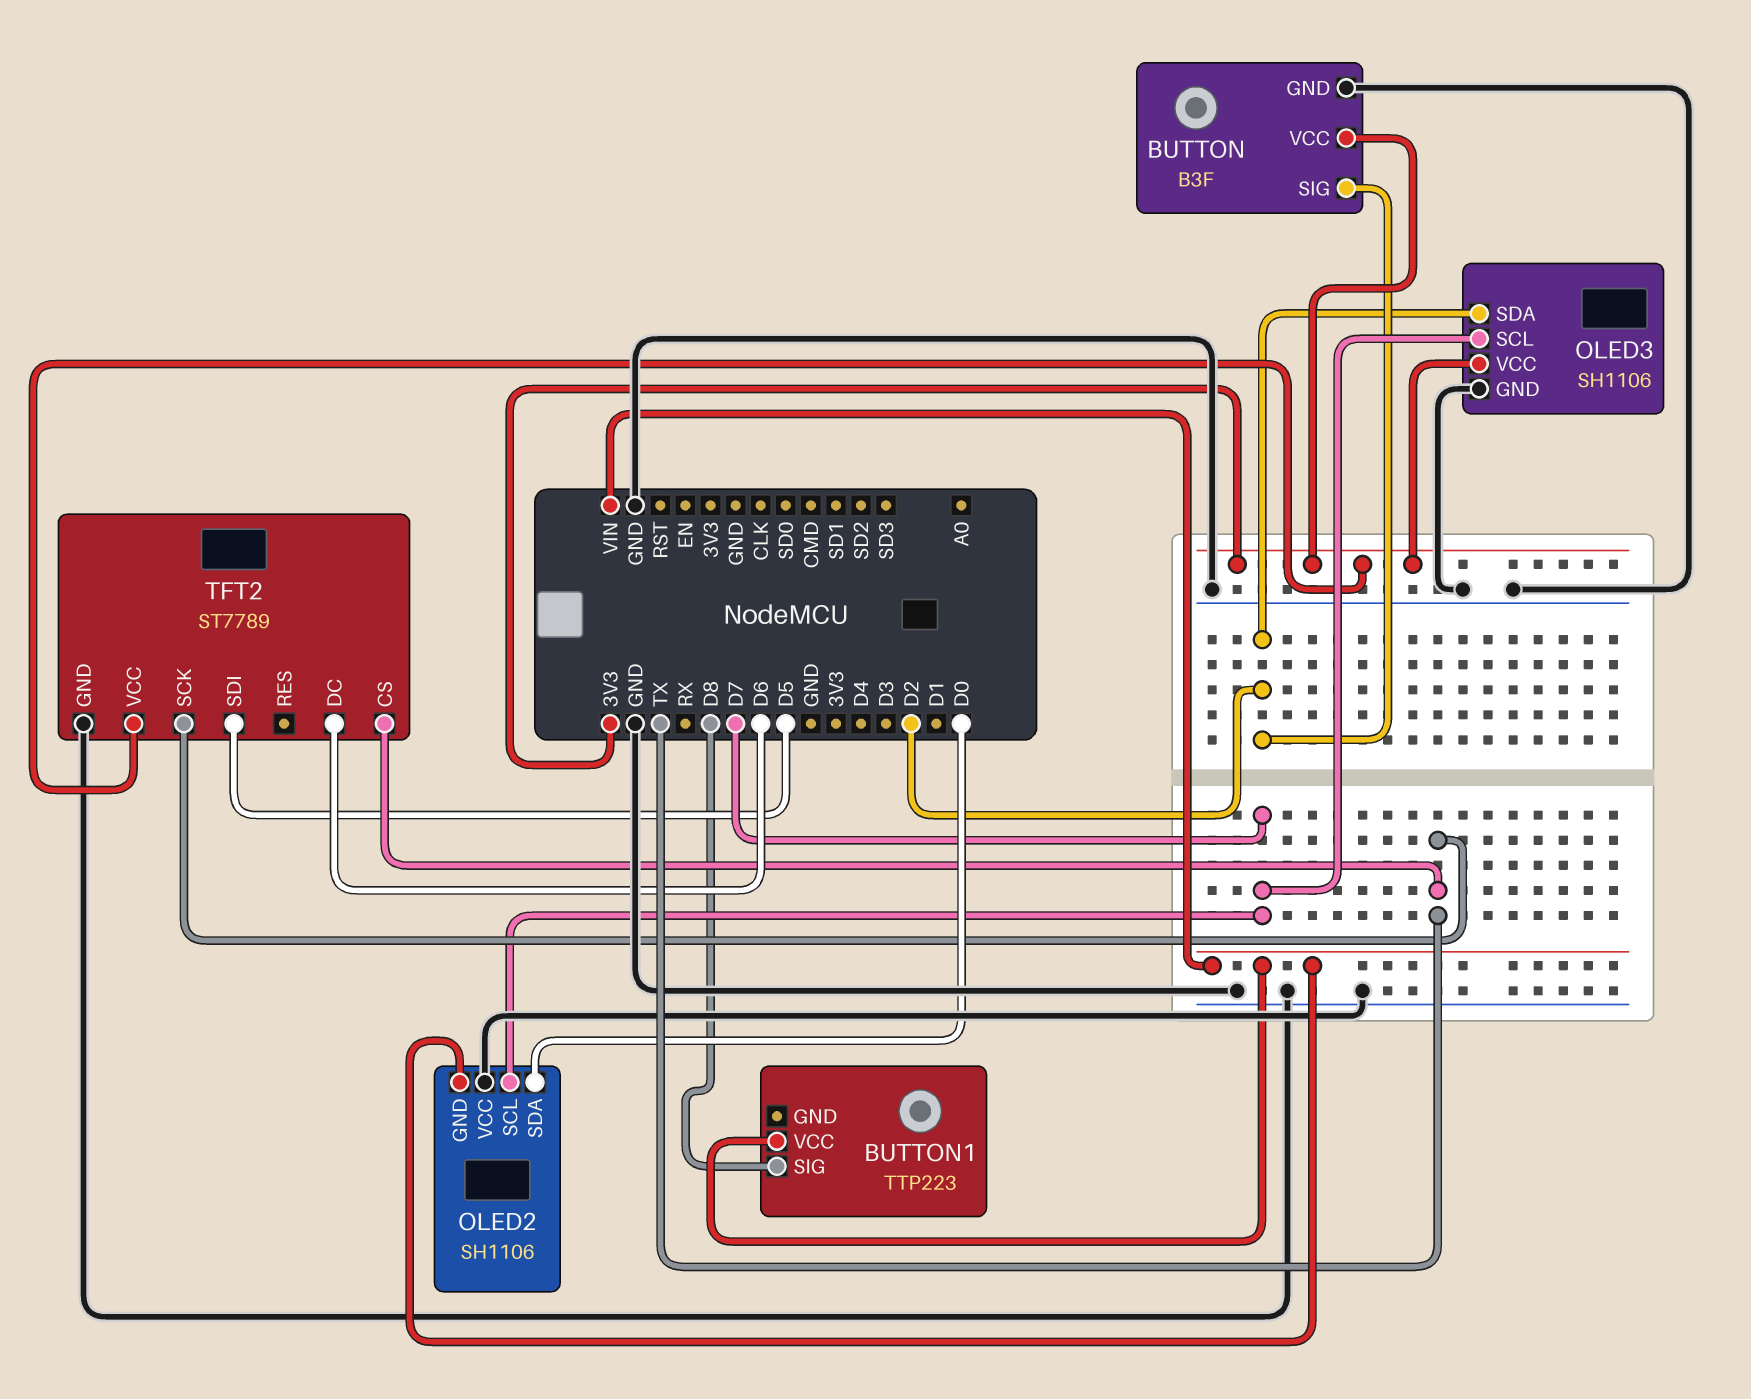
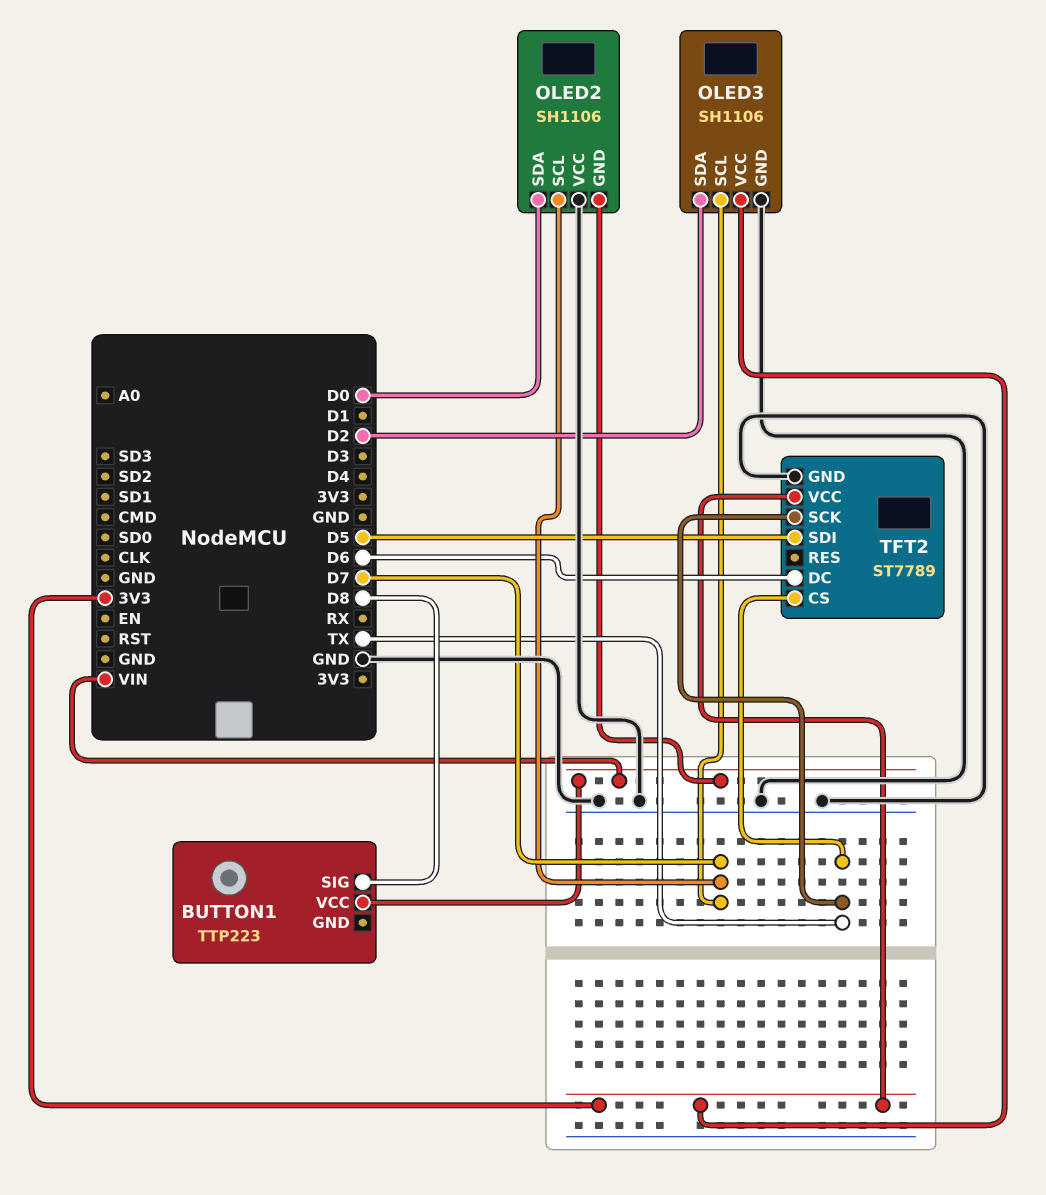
BUTTON: B3F -> none
BUTTON pin GND: GND -> none
BUTTON pin SIG: D2 -> none
BUTTON pin VCC: 3V3 -> none

